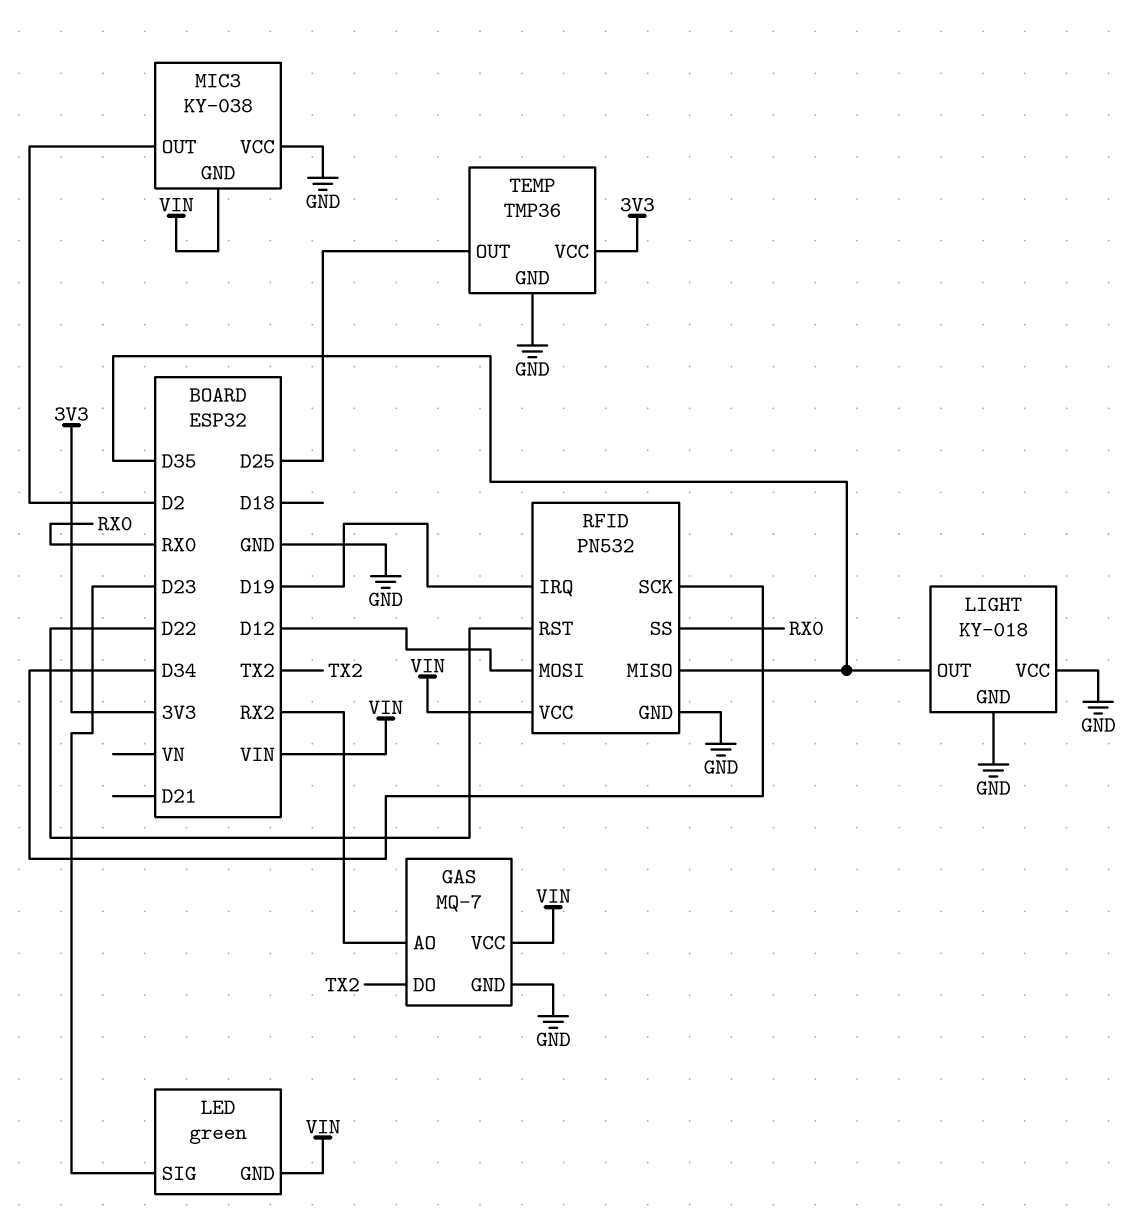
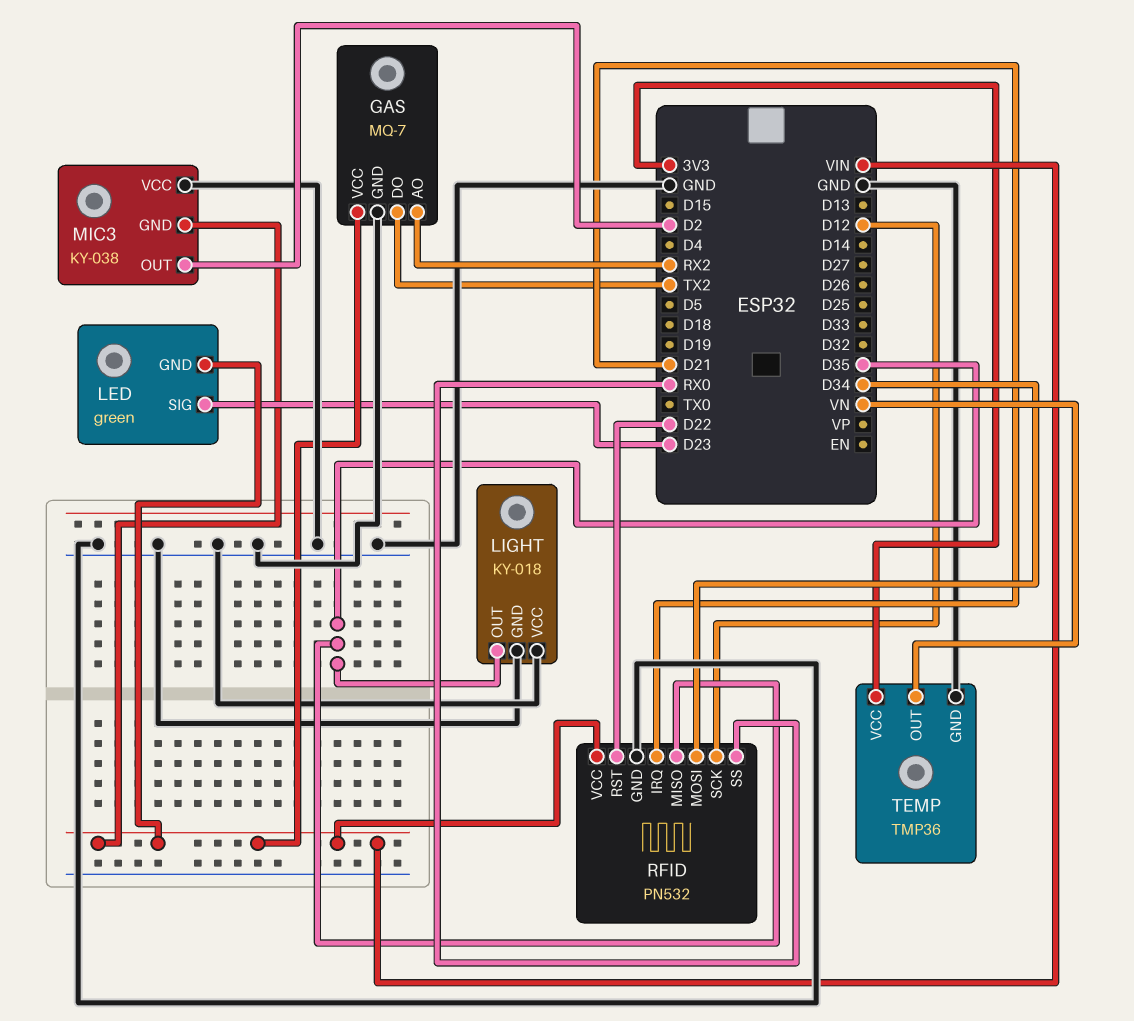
RFID pin IRQ: D19 -> D21
RFID pin MOSI: D12 -> D34
RFID pin SCK: D34 -> D12
TEMP pin OUT: D25 -> VN

